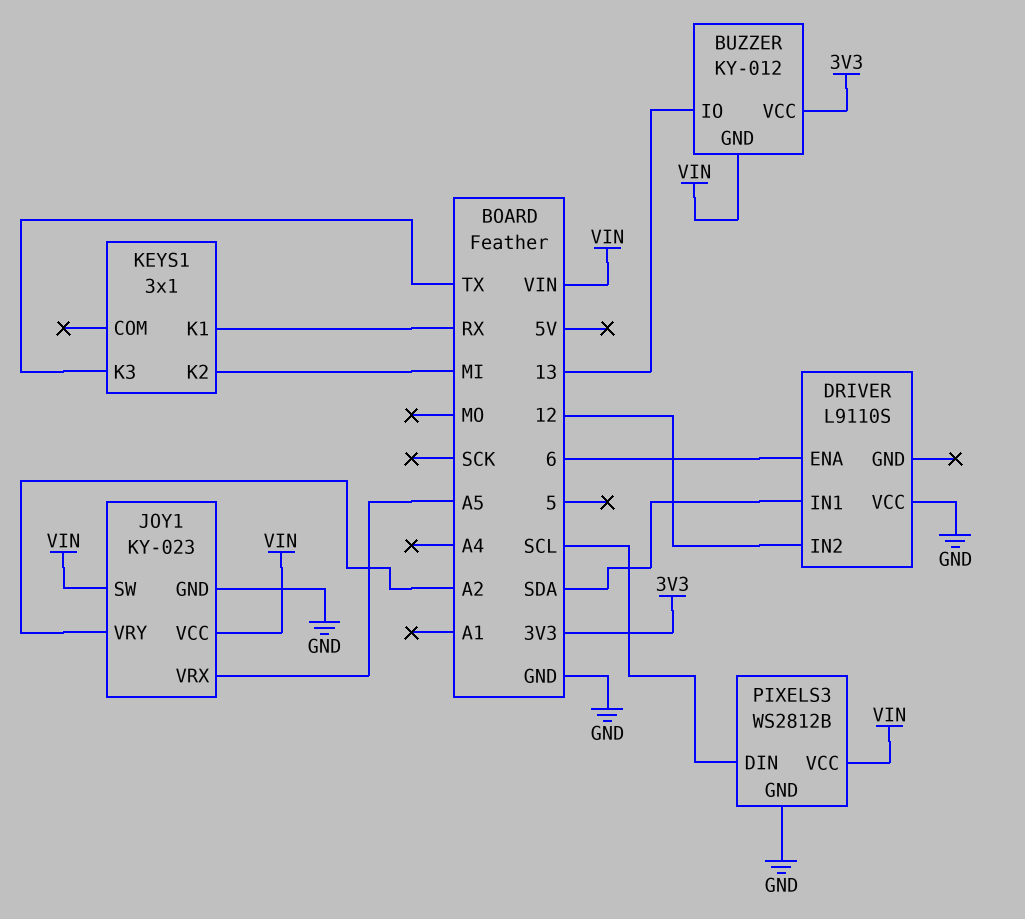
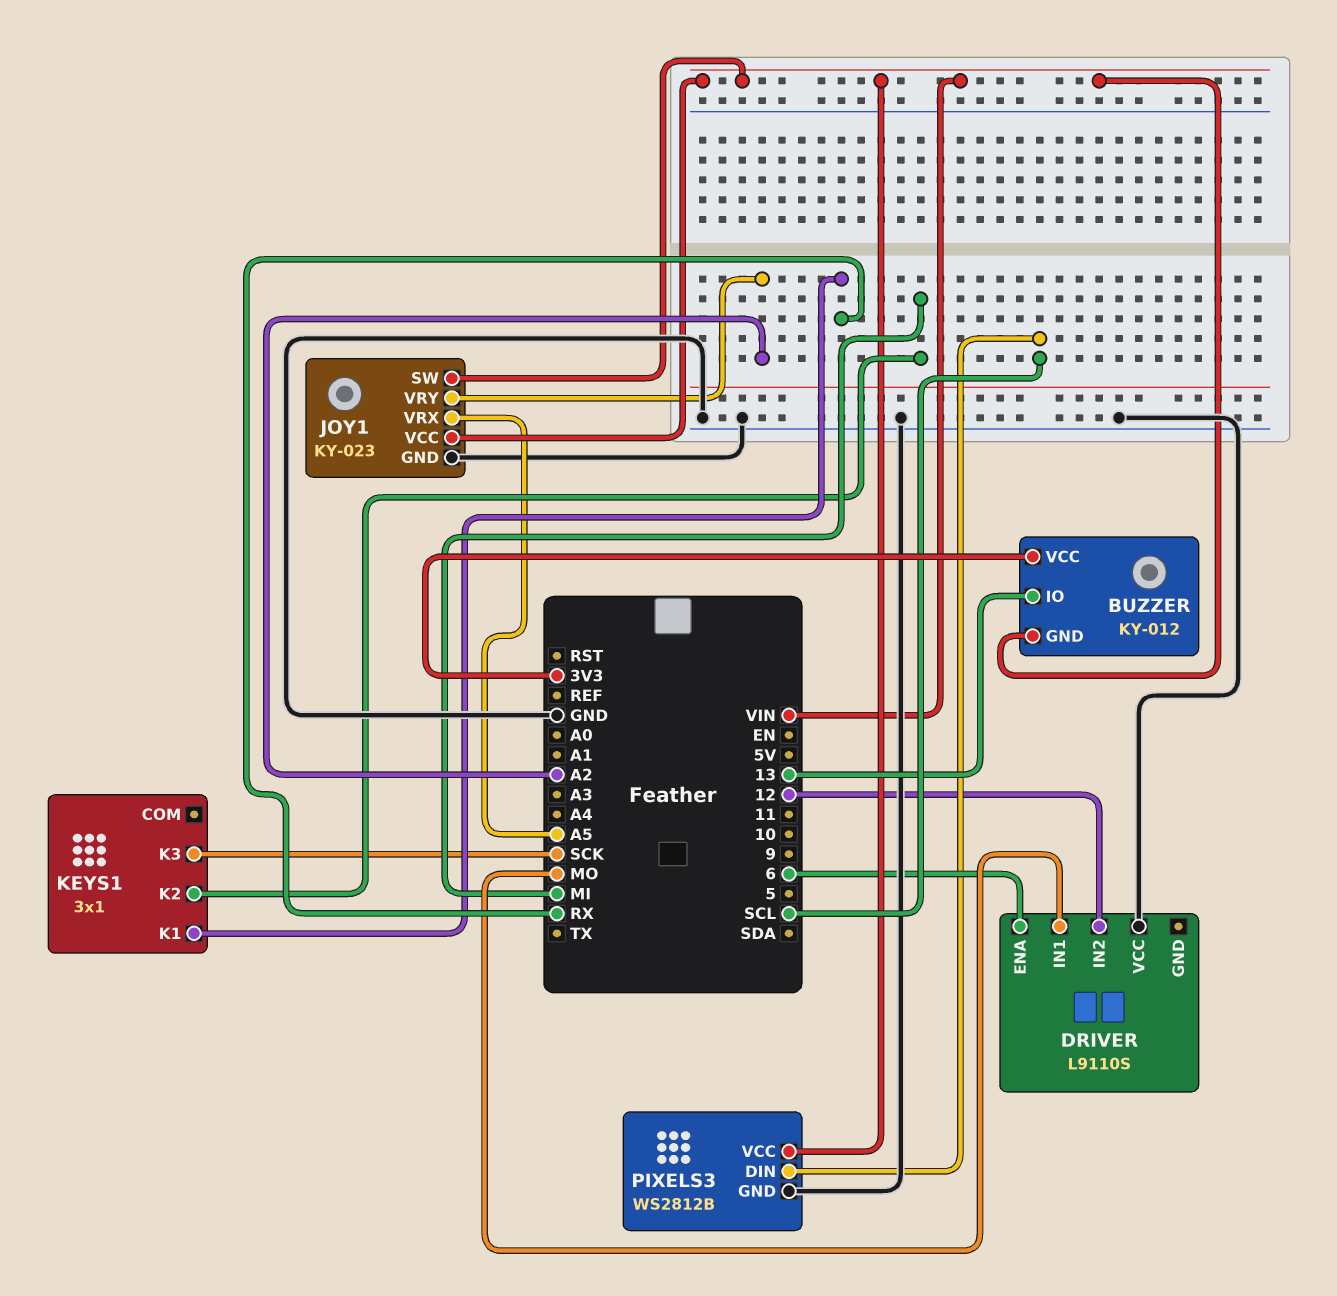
DRIVER pin IN1: SDA -> MO
KEYS1 pin K3: TX -> SCK

